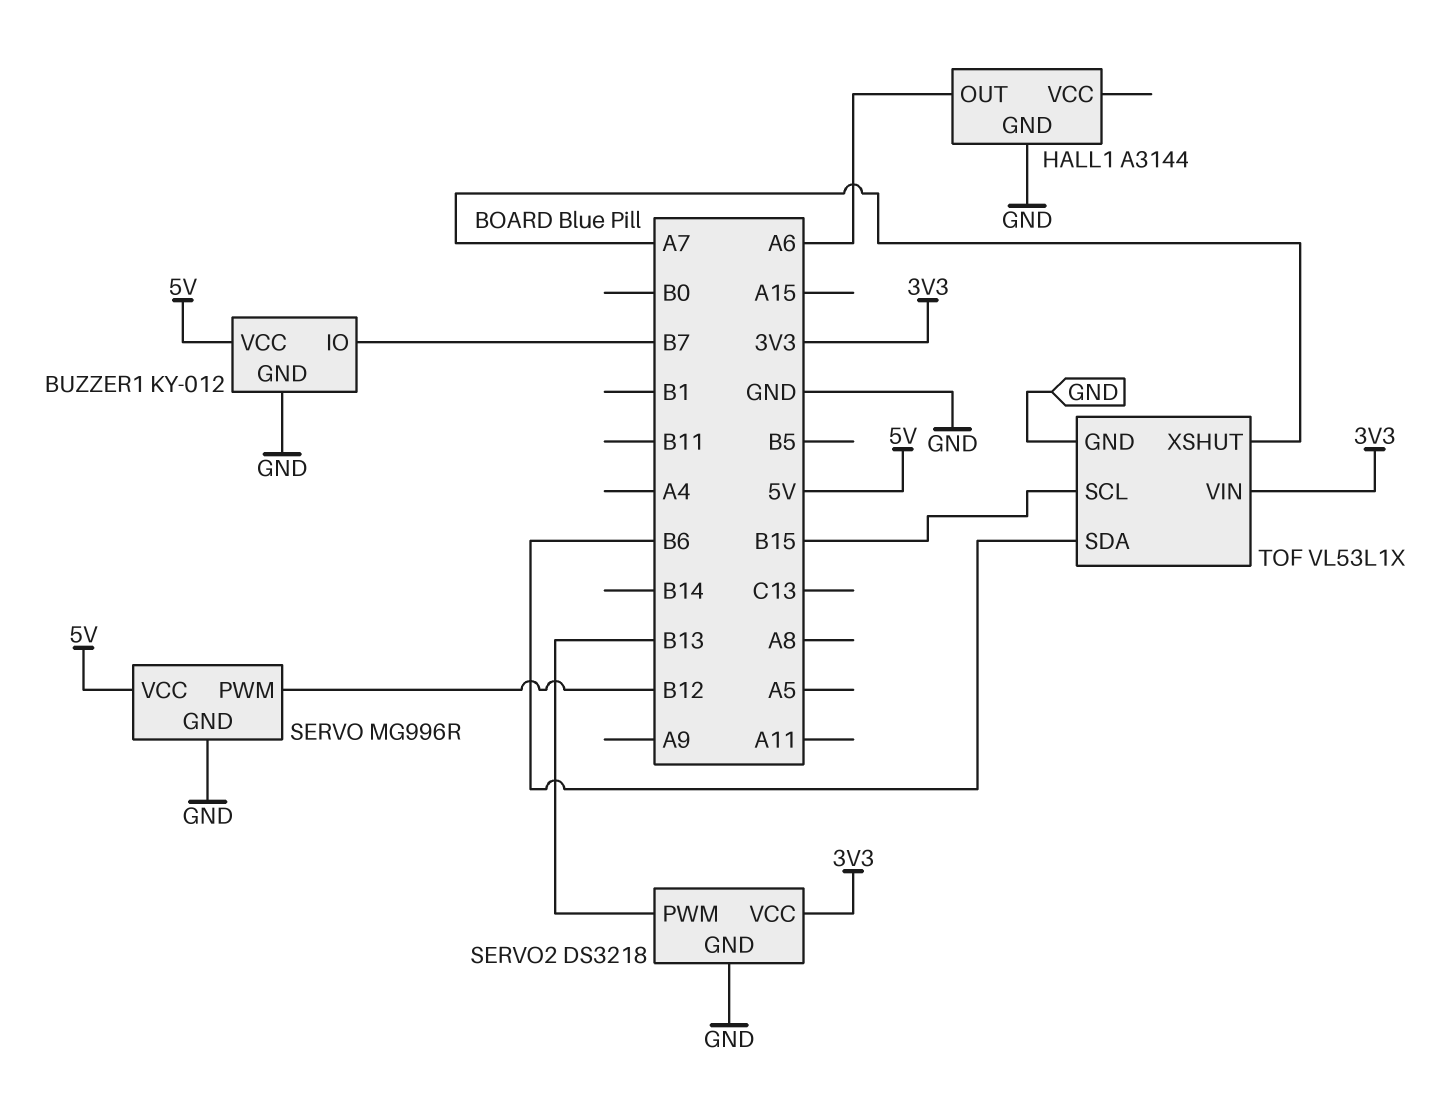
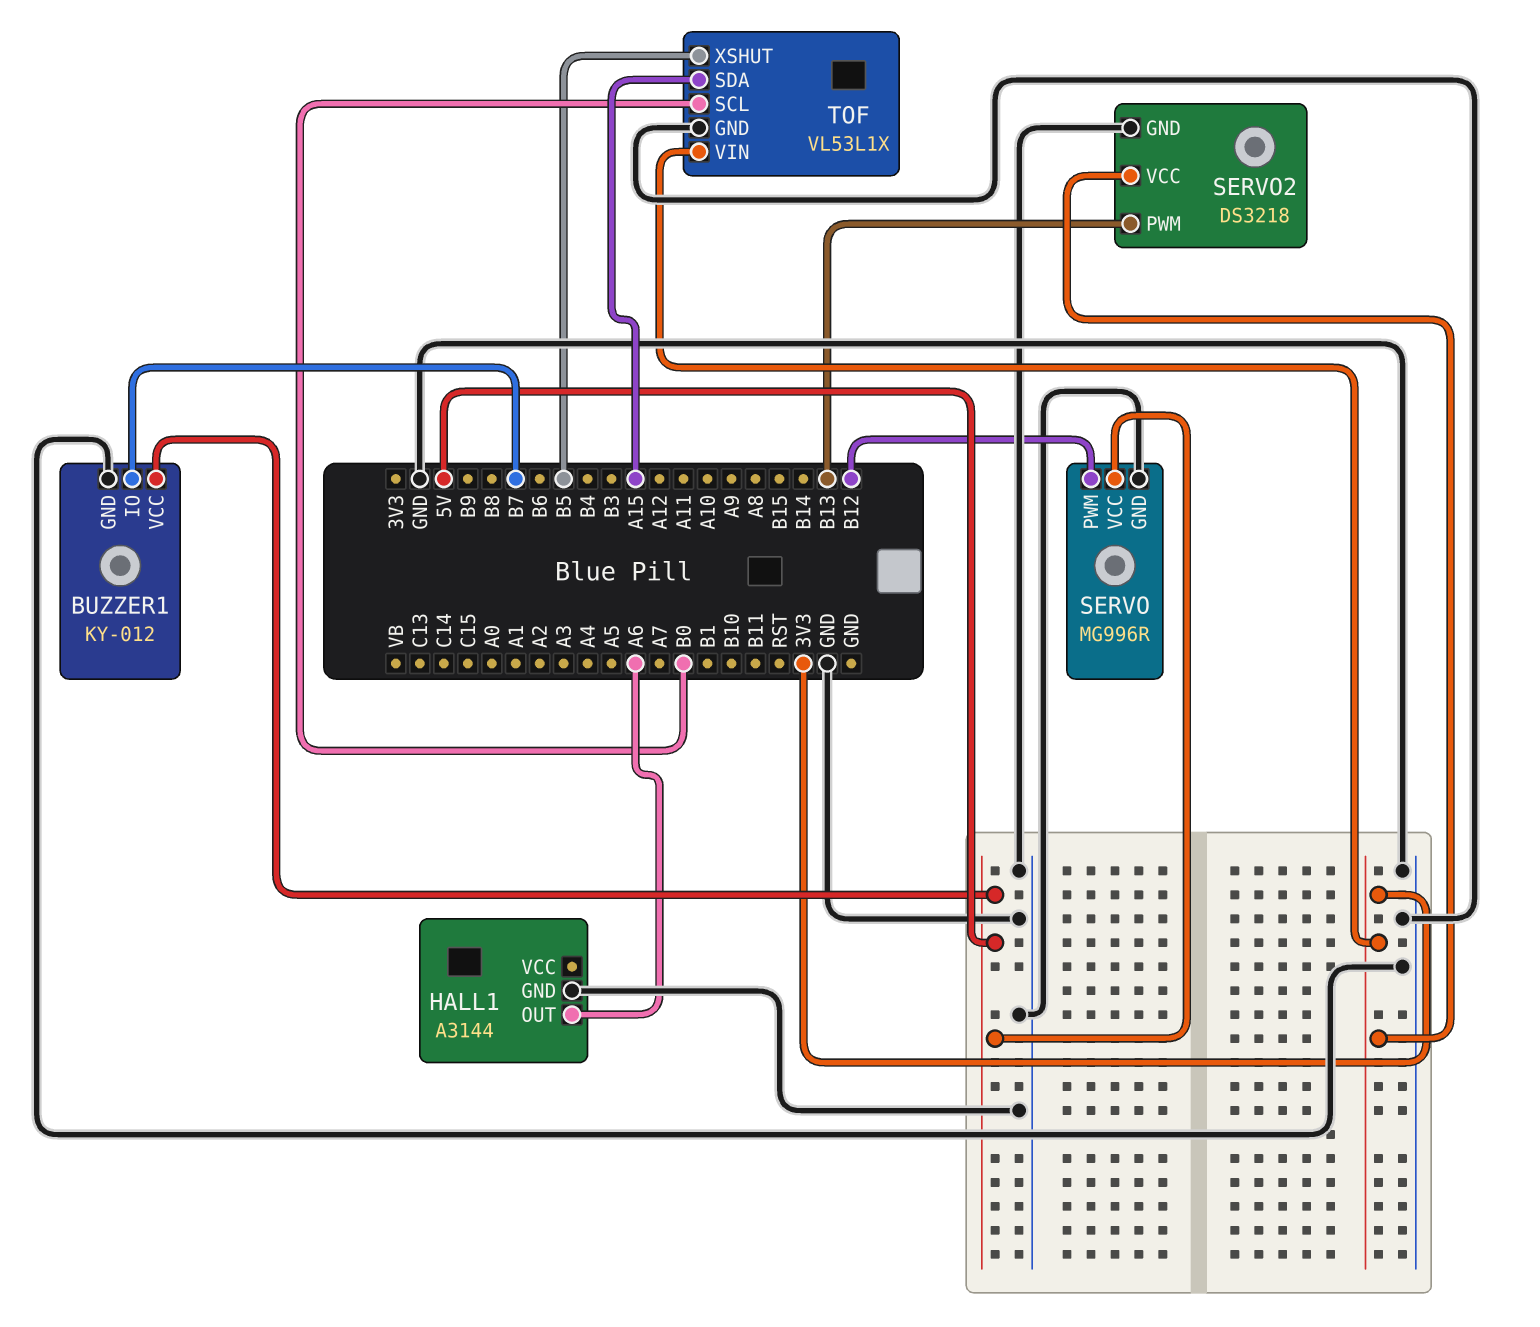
TOF pin SCL: B15 -> B0
TOF pin SDA: B6 -> A15
TOF pin XSHUT: A7 -> B5

